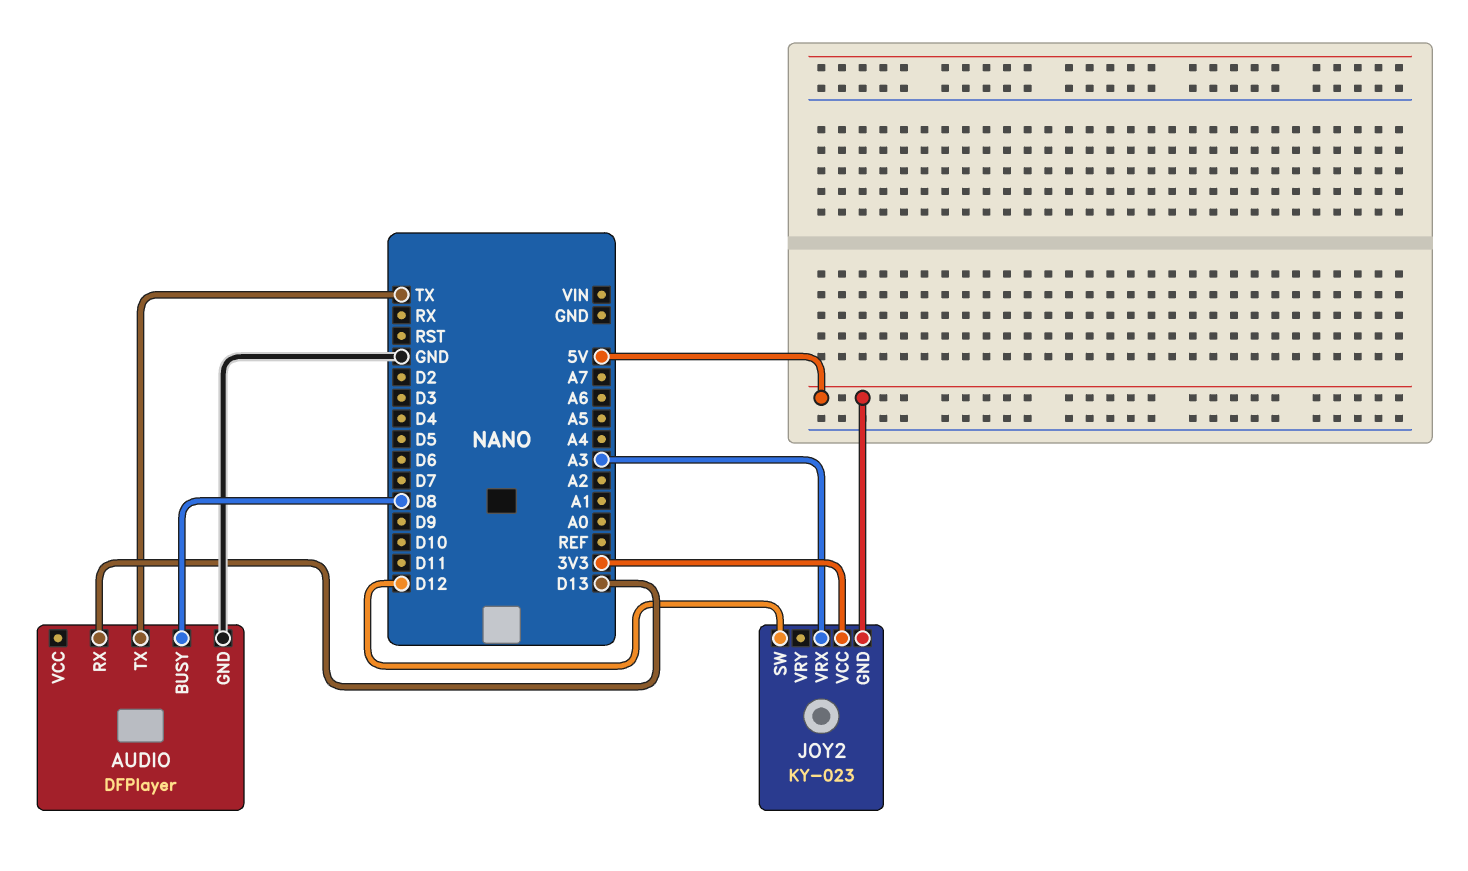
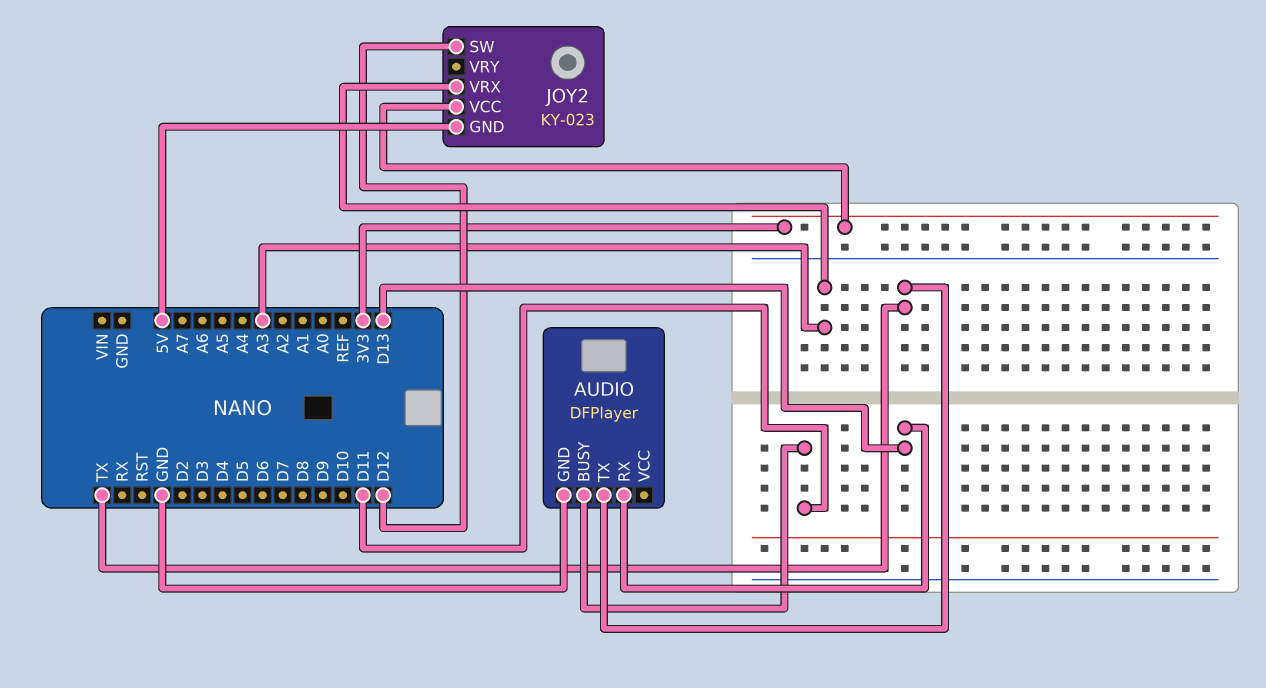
AUDIO pin BUSY: D8 -> D11

